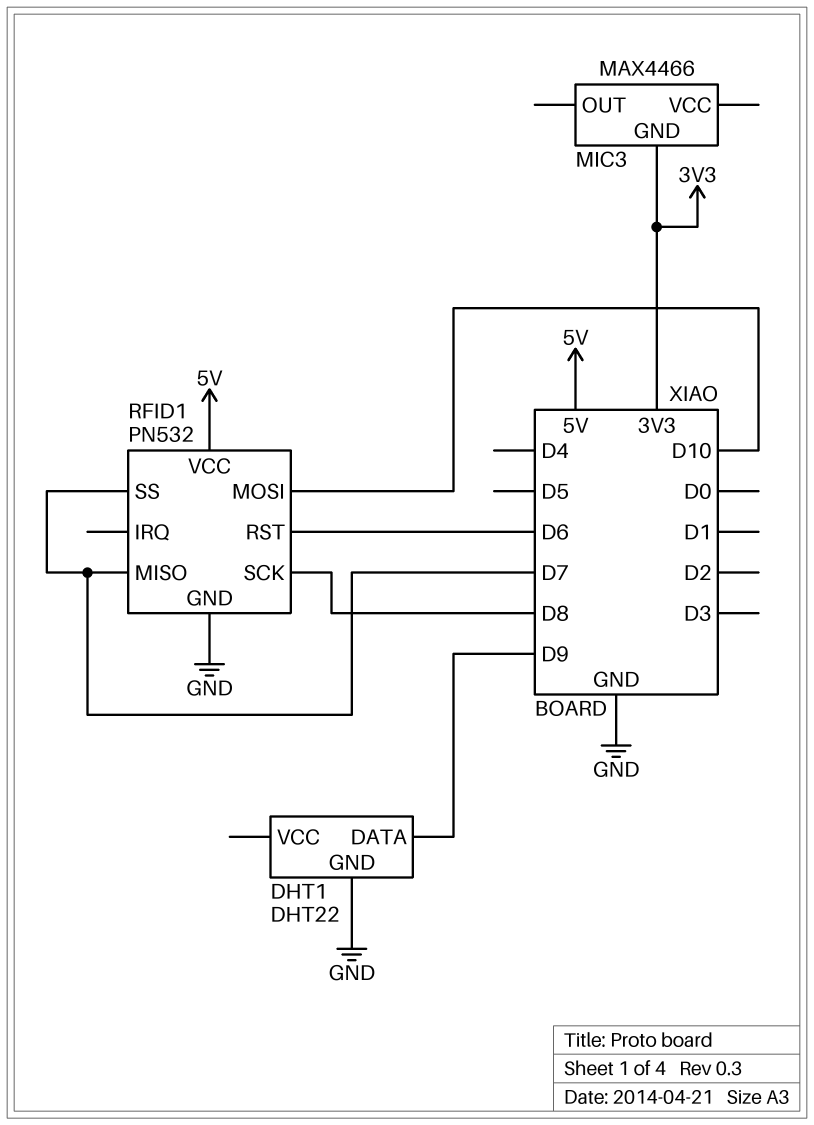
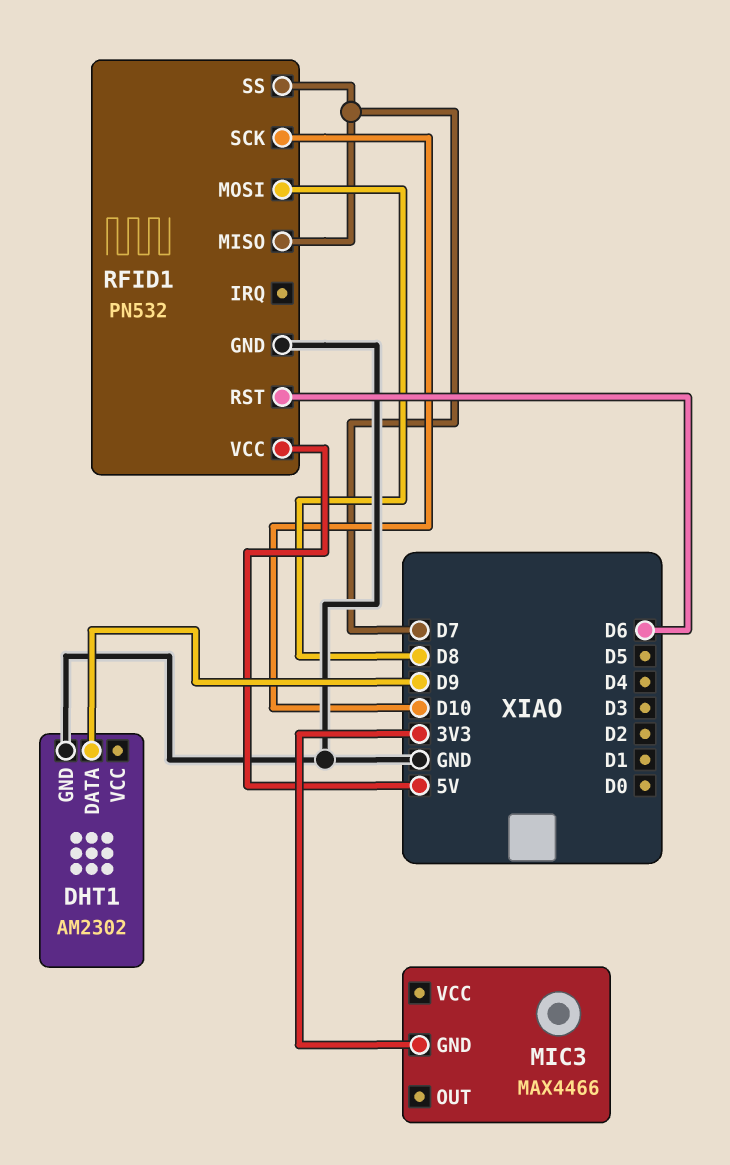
DHT1: DHT22 -> AM2302
RFID1 pin MOSI: D10 -> D8
RFID1 pin SCK: D8 -> D10

